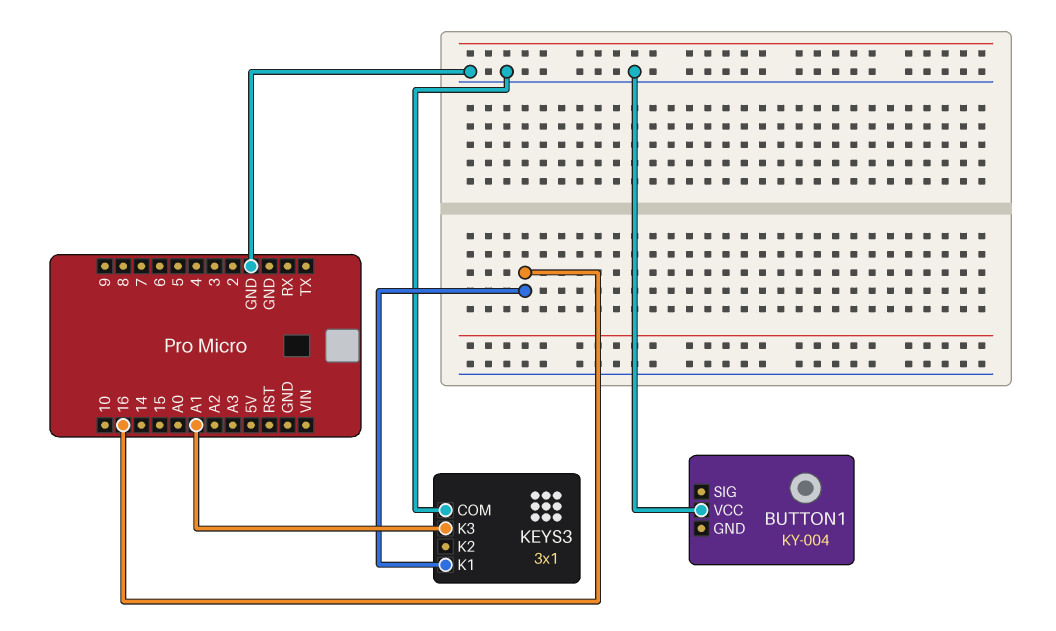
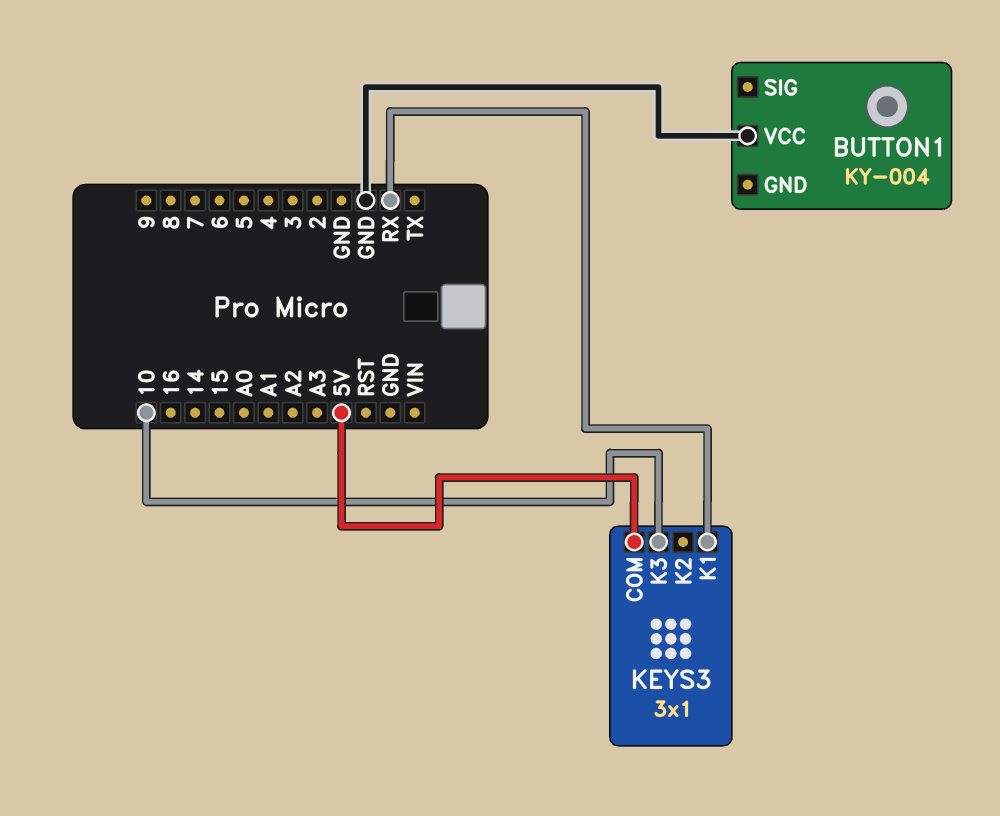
KEYS3 pin COM: GND -> 5V
KEYS3 pin K1: 16 -> RX
KEYS3 pin K3: A1 -> 10

